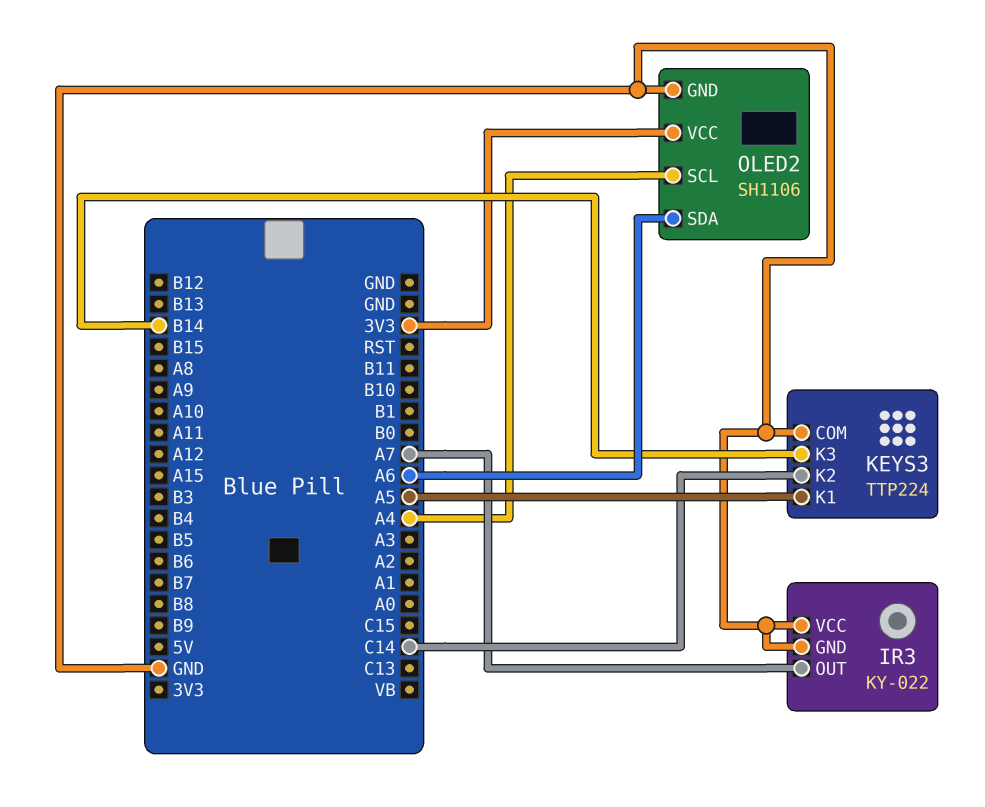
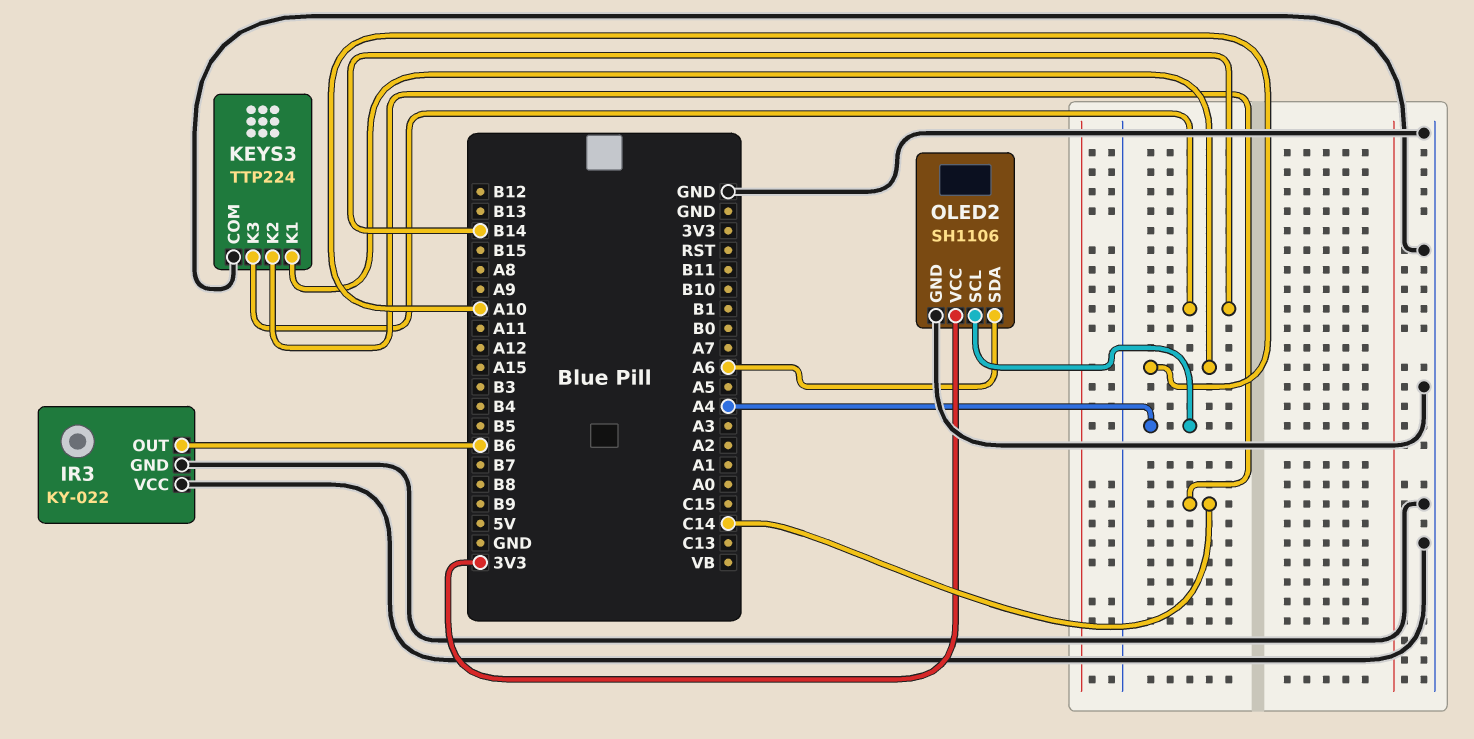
IR3 pin OUT: A7 -> B6
KEYS3 pin K1: A5 -> A10

